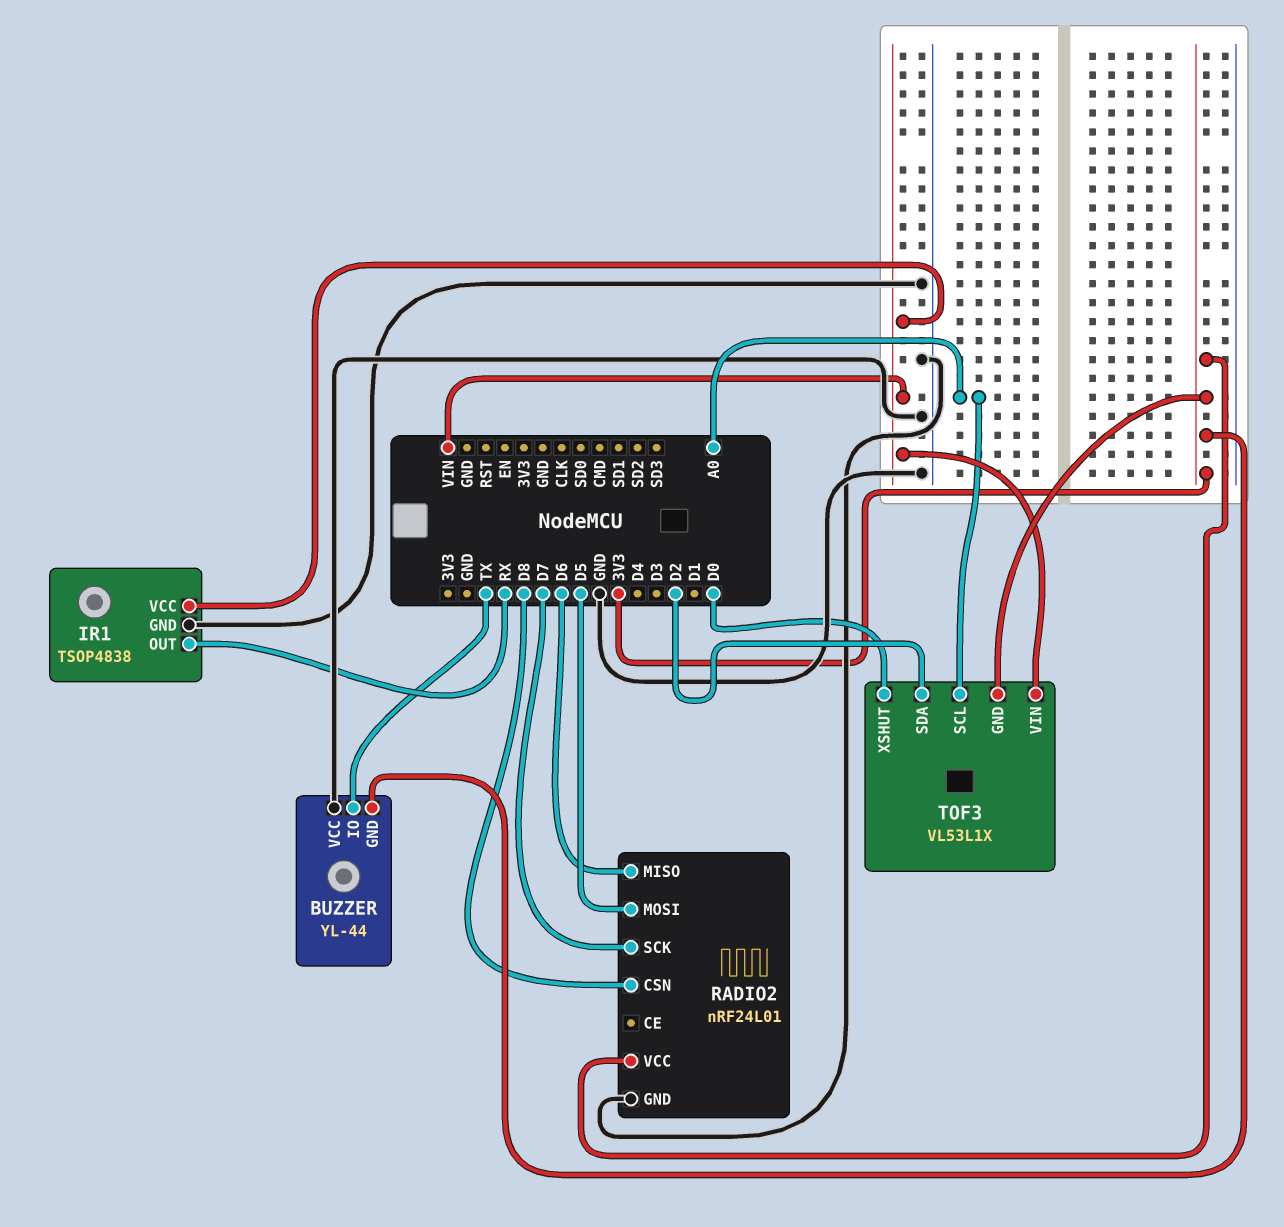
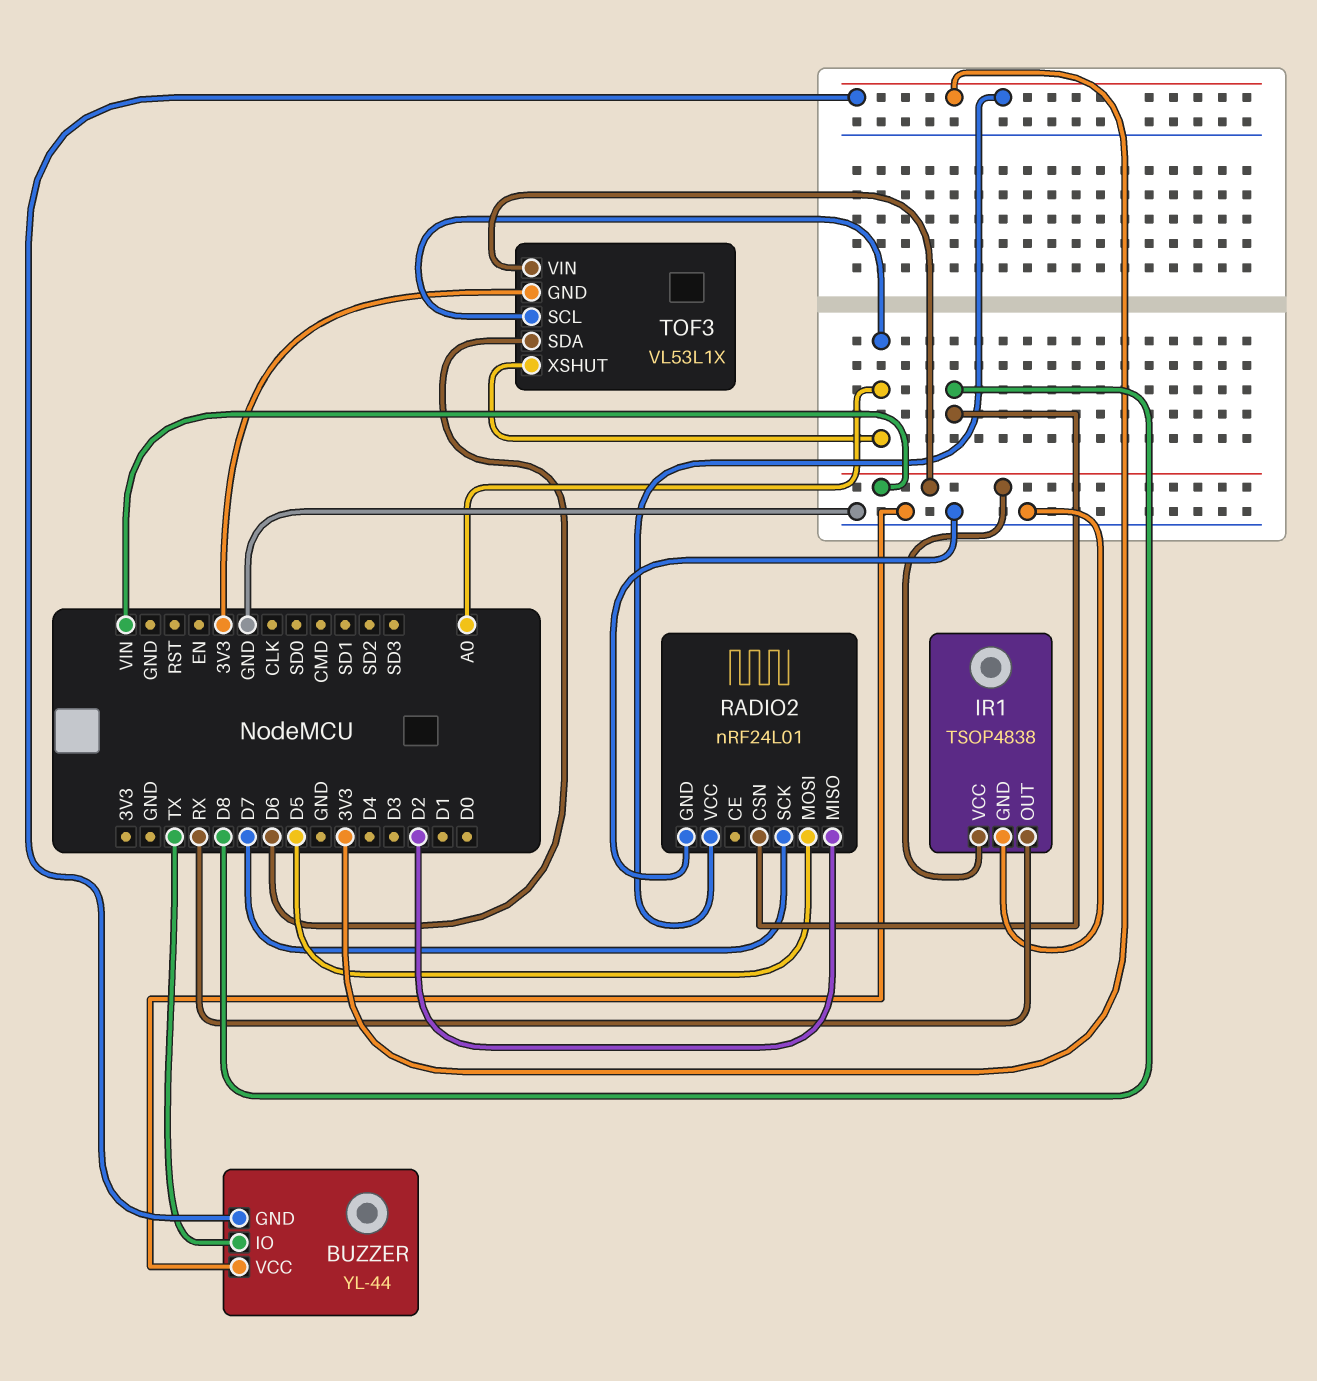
RADIO2 pin MISO: D6 -> D2
TOF3 pin SDA: D2 -> D6
TOF3 pin XSHUT: D0 -> A0

